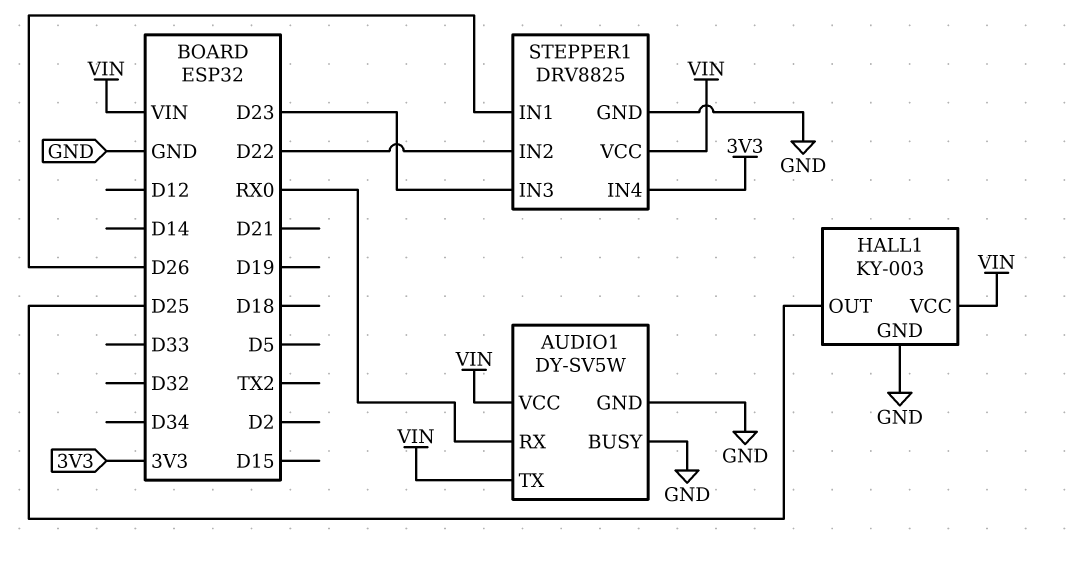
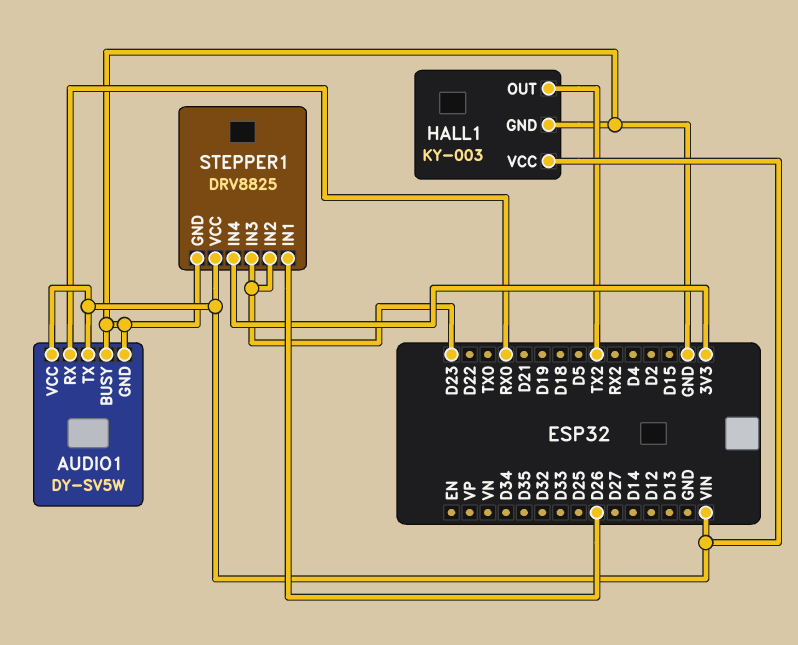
HALL1 pin OUT: D25 -> TX2
STEPPER1 pin IN2: D22 -> D23

